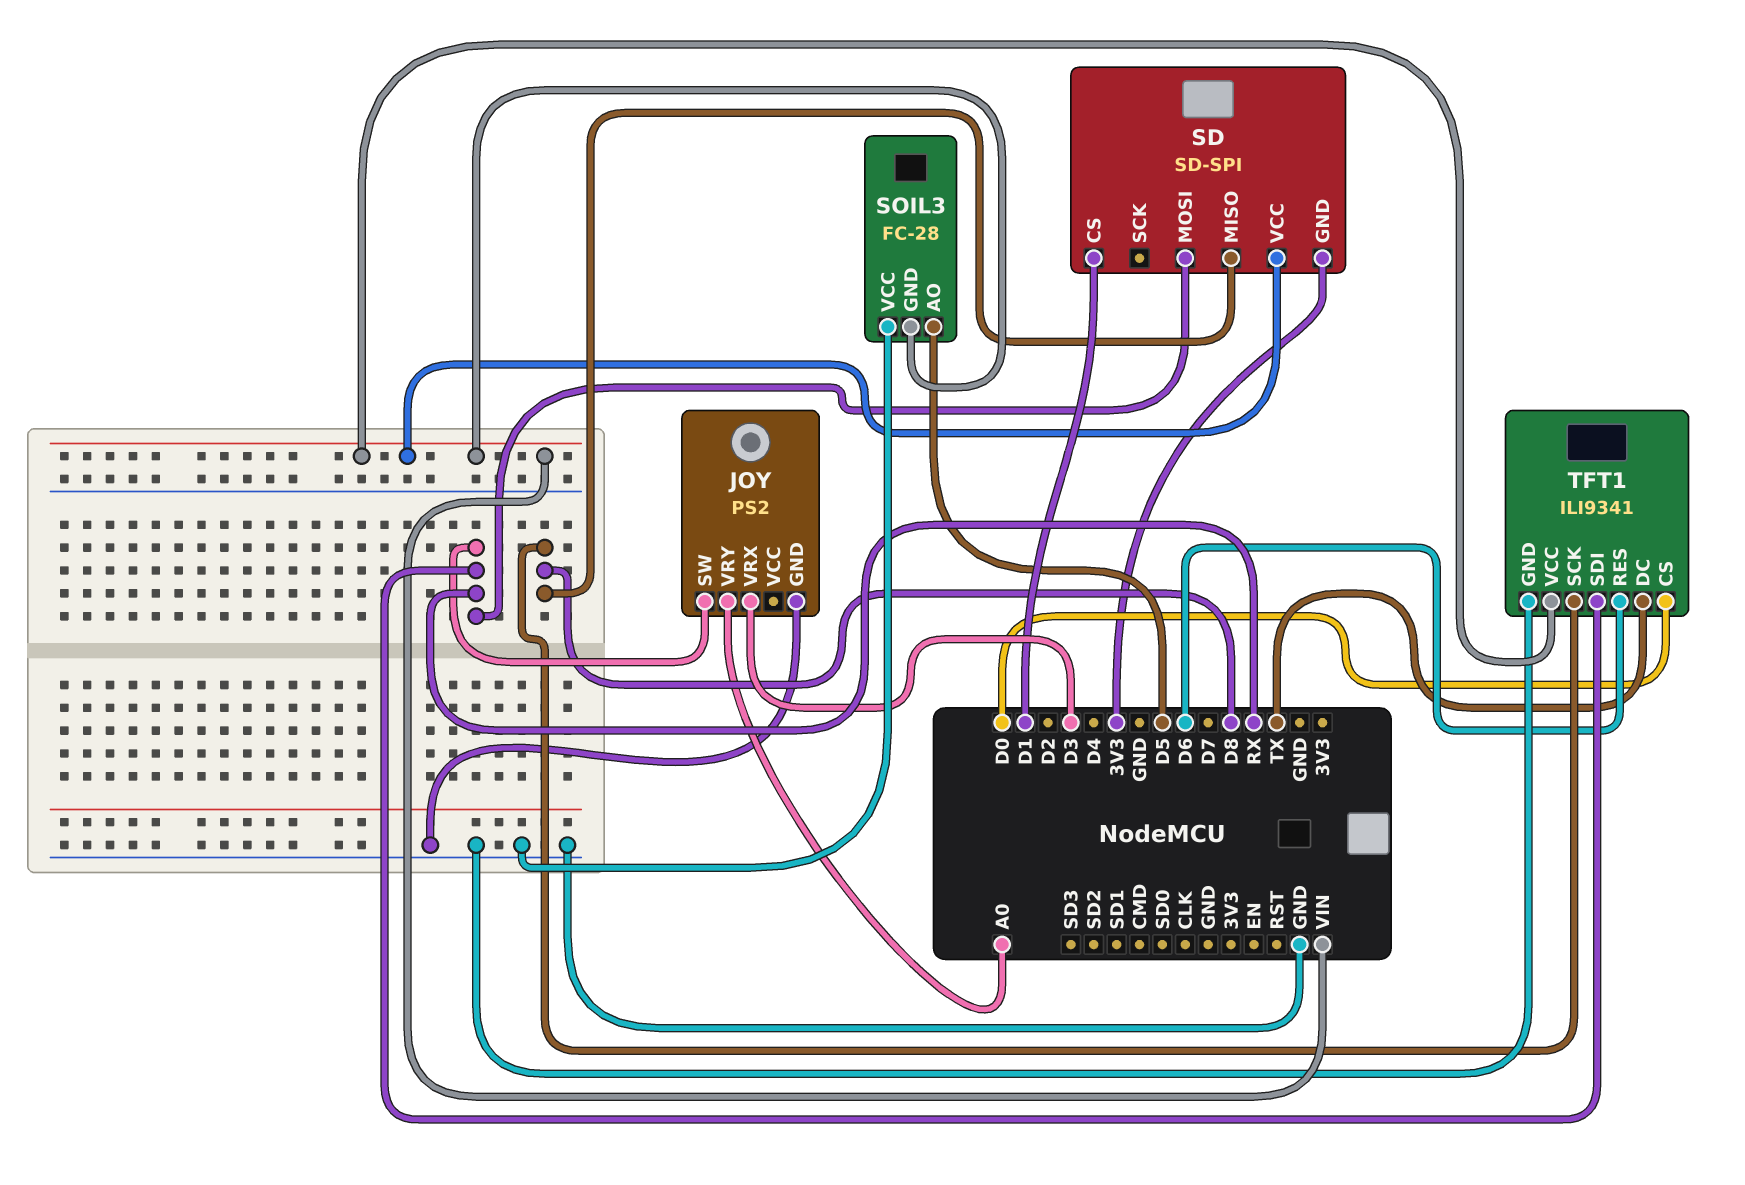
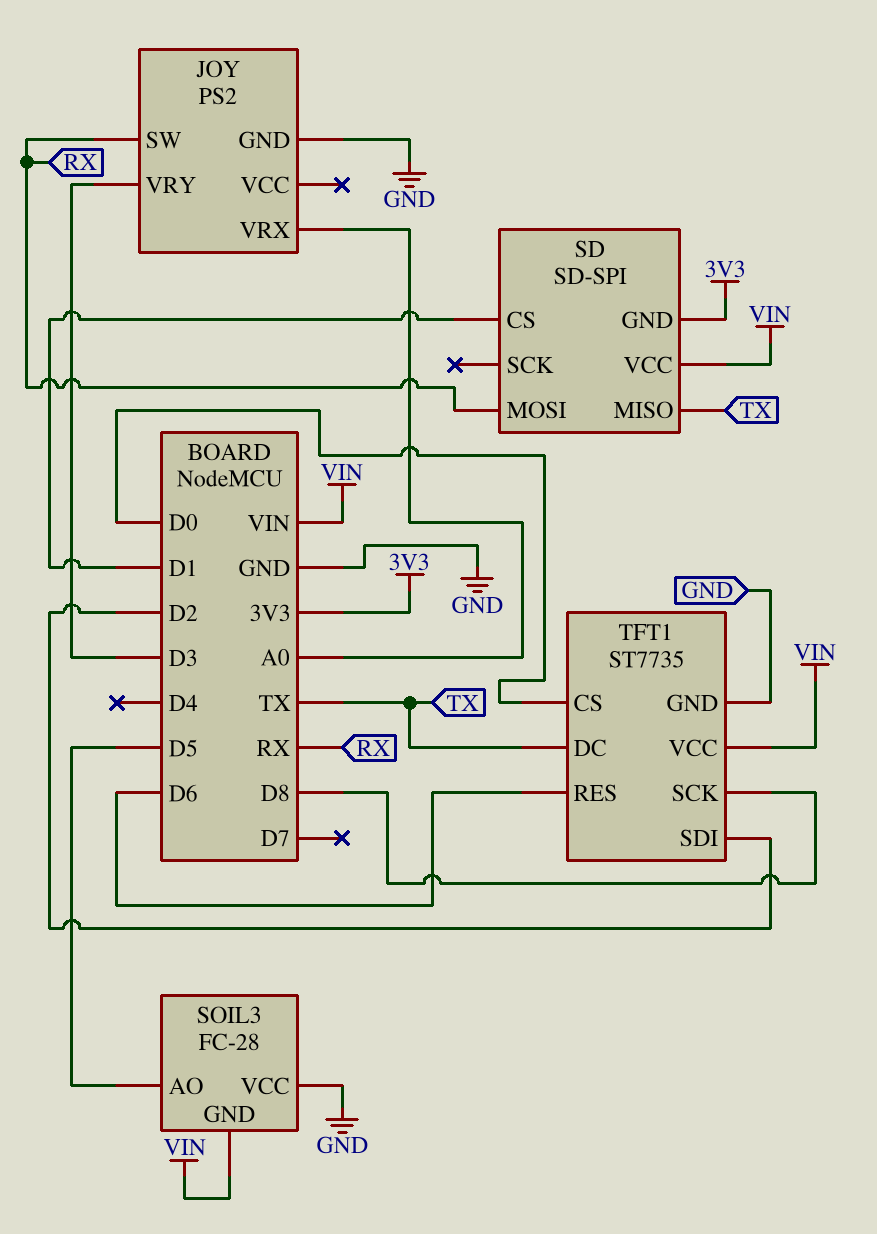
JOY pin VRX: D3 -> A0
JOY pin VRY: A0 -> D3
SD pin MISO: D8 -> TX
TFT1: ILI9341 -> ST7735
TFT1 pin SDI: RX -> D2

